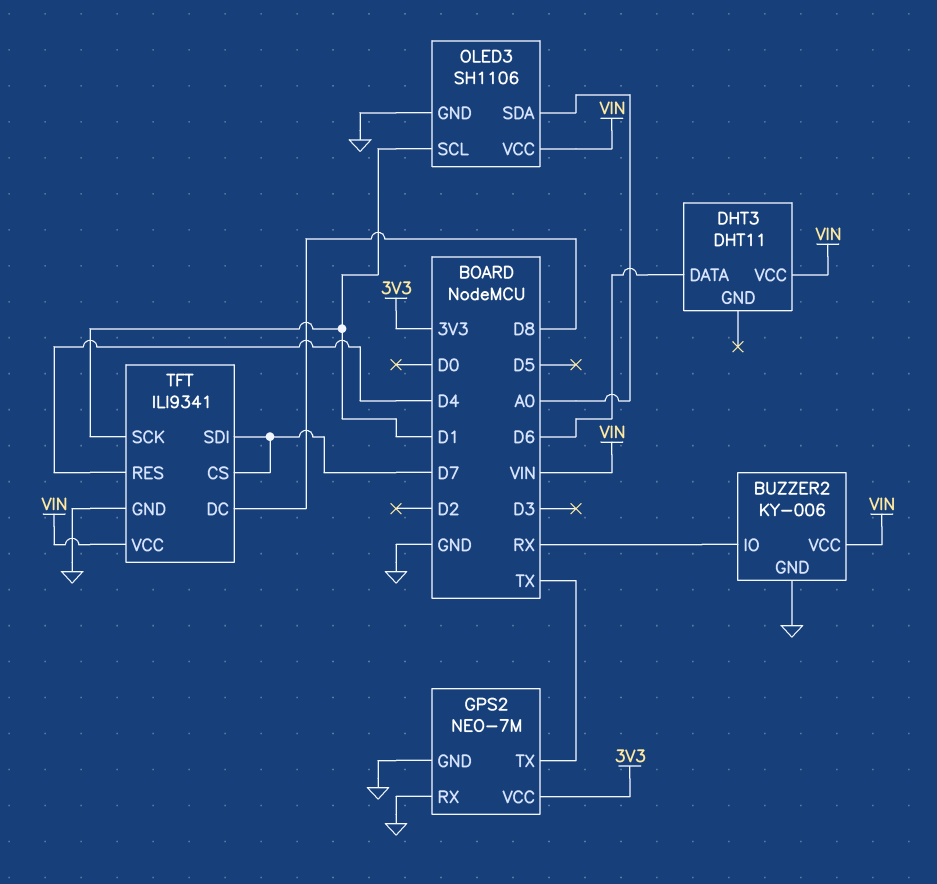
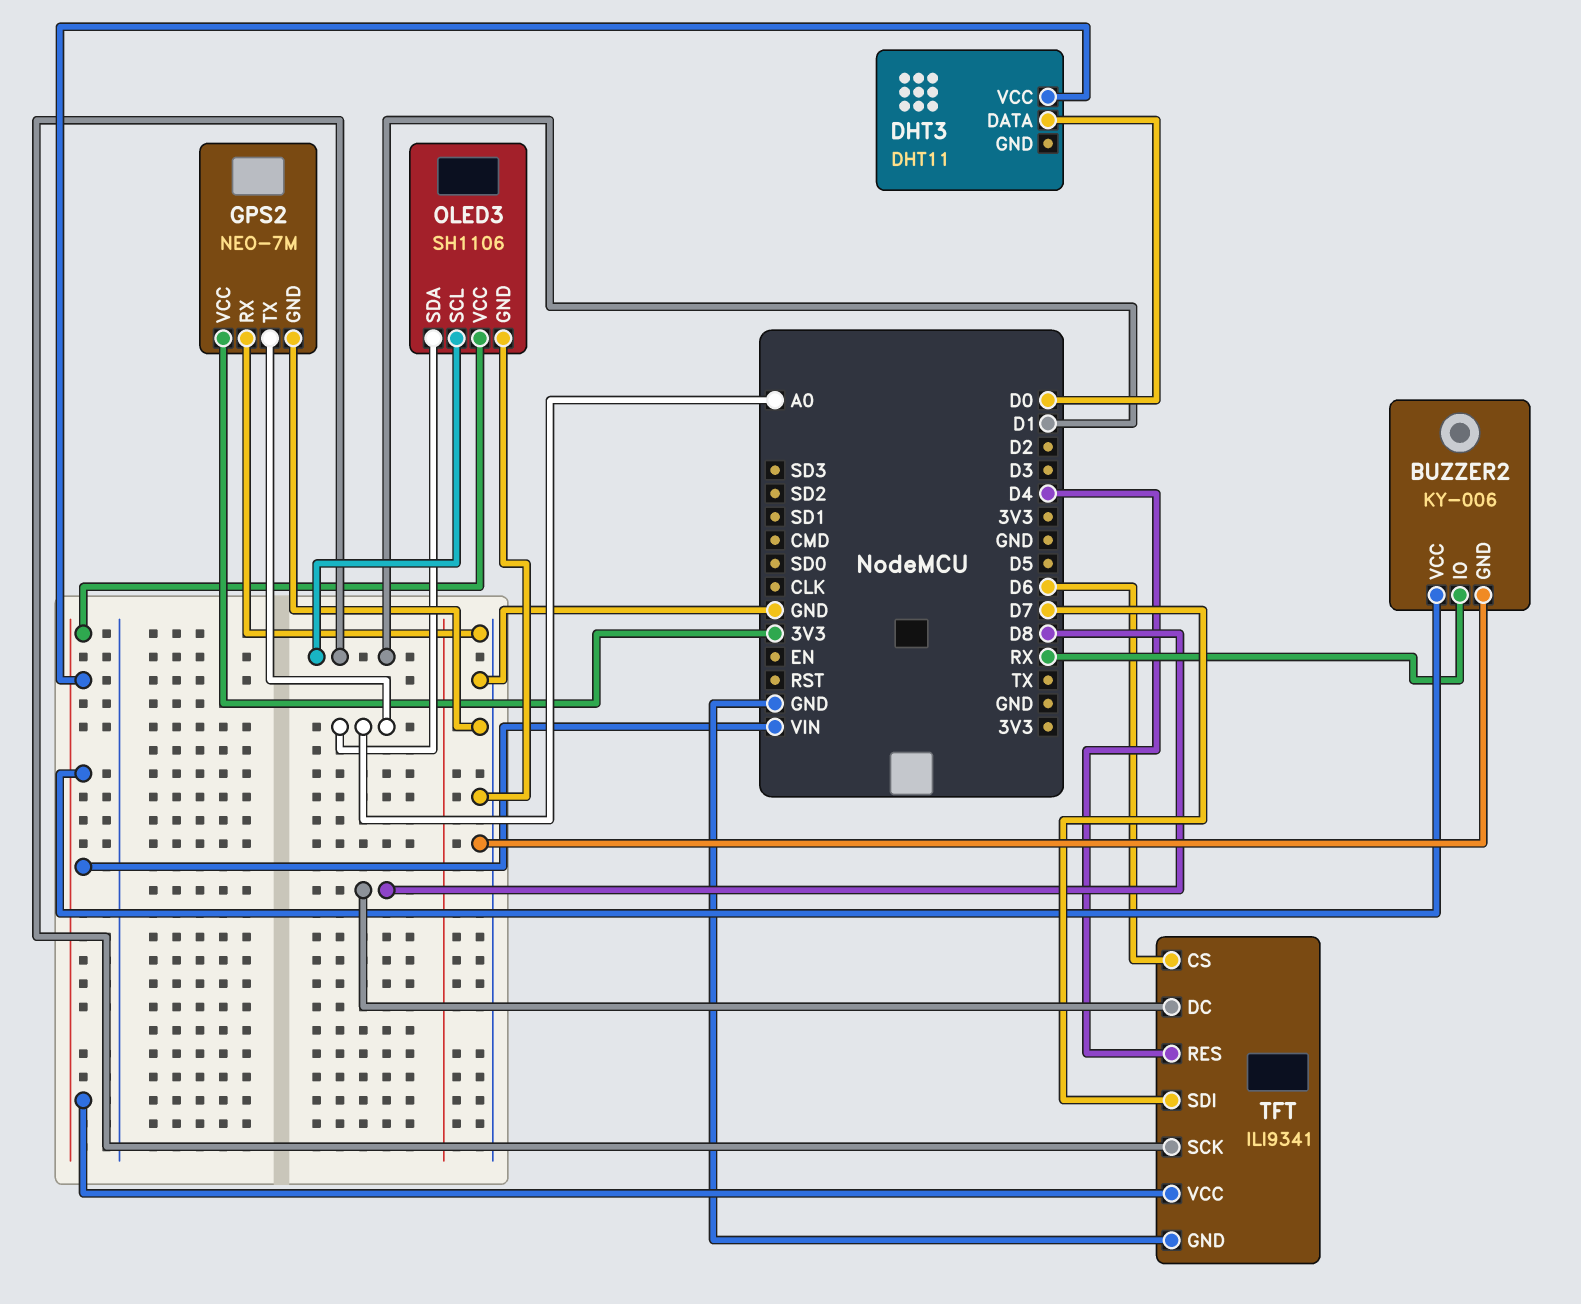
DHT3 pin DATA: D6 -> D0
GPS2 pin TX: TX -> A0
TFT pin CS: D7 -> D6

